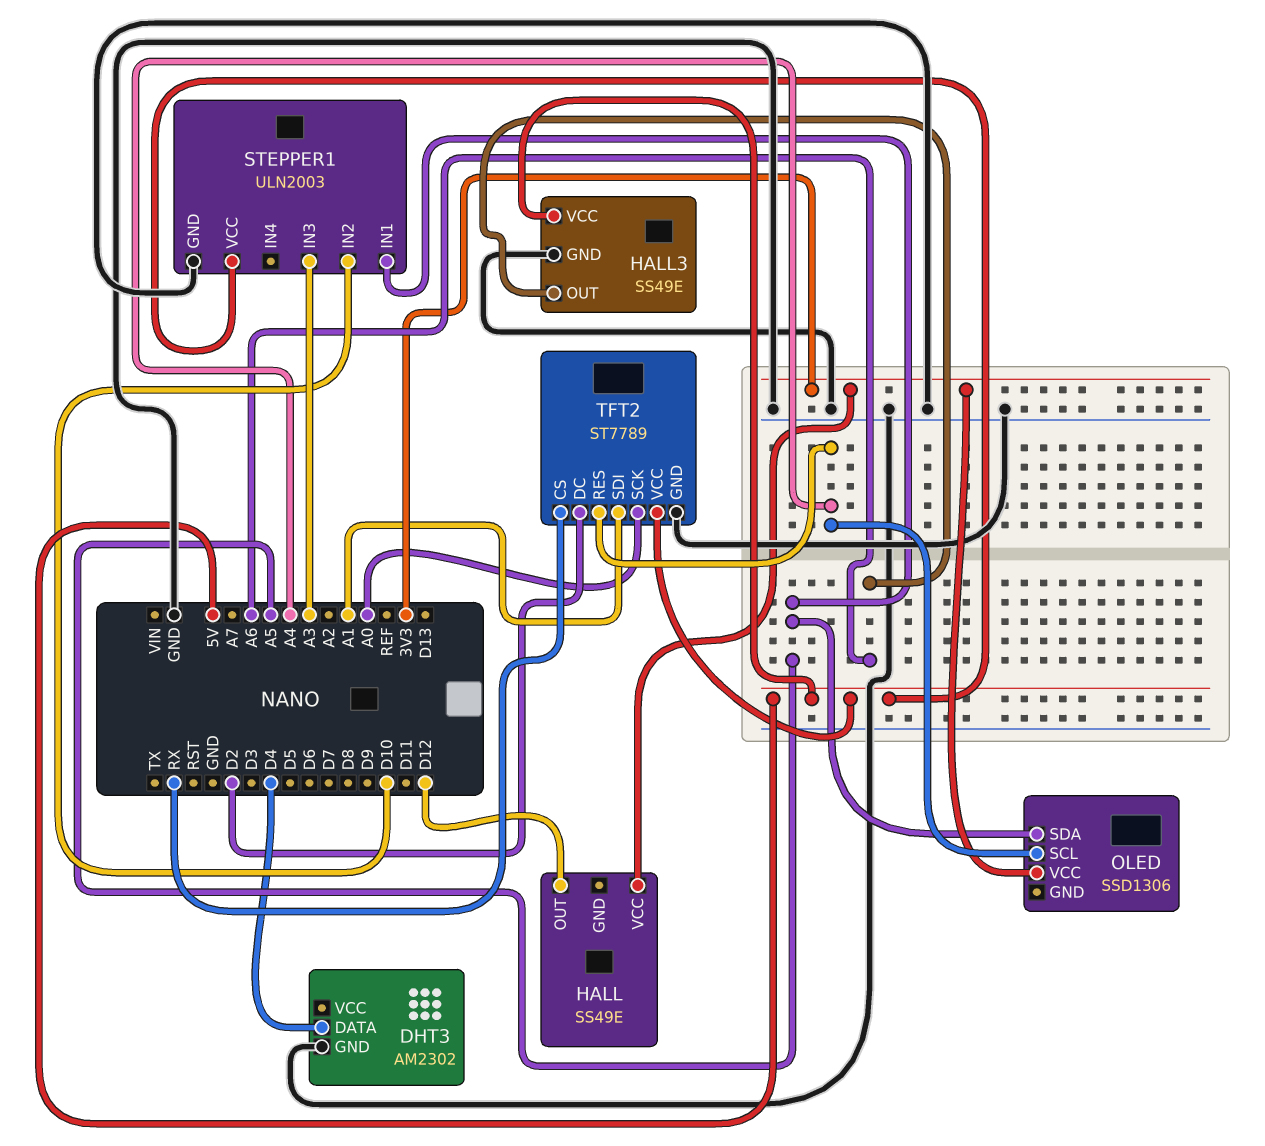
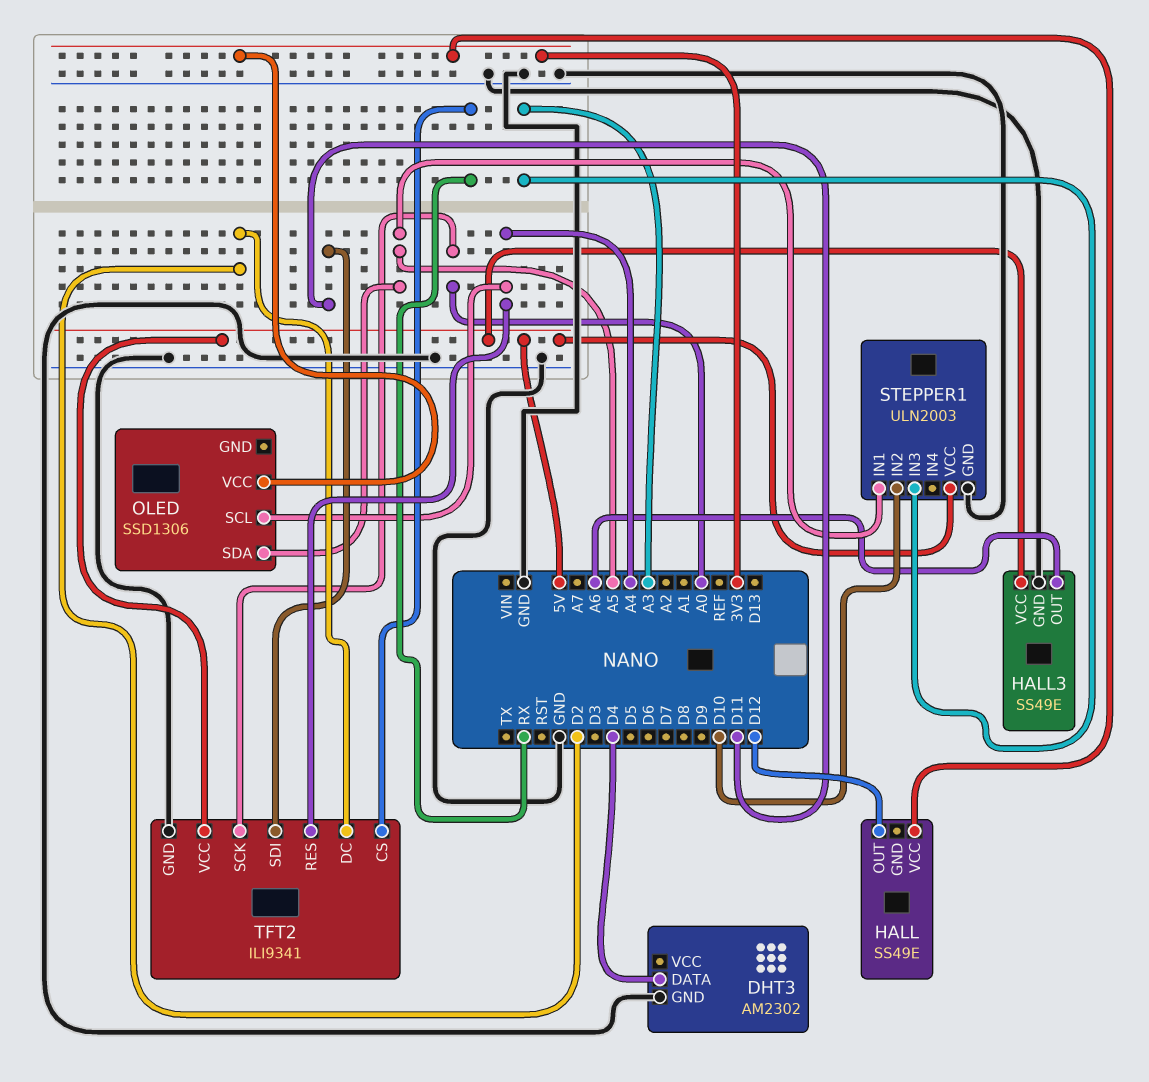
TFT2: ST7789 -> ILI9341
TFT2 pin SDI: A1 -> D11

